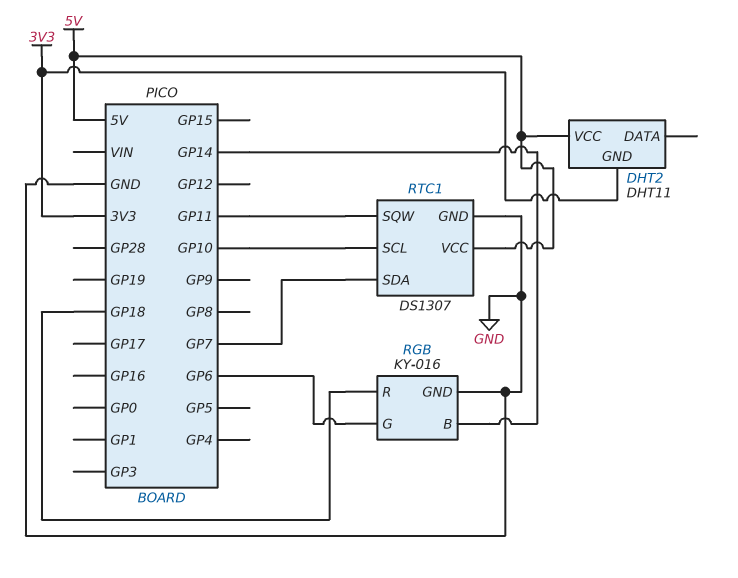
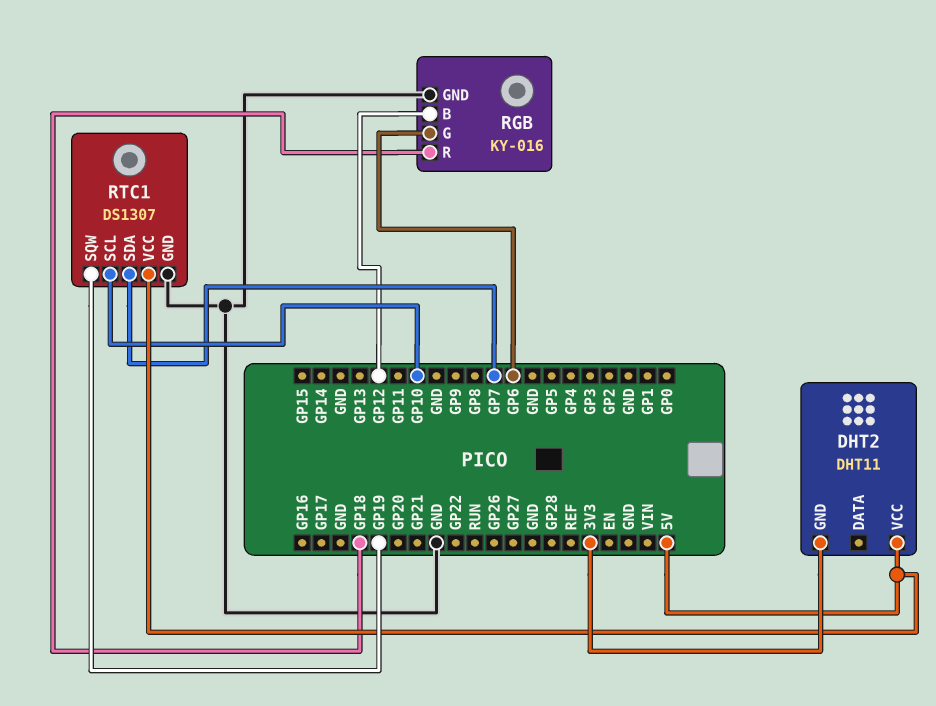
RGB pin B: GP14 -> GP12
RTC1 pin SQW: GP11 -> GP19

